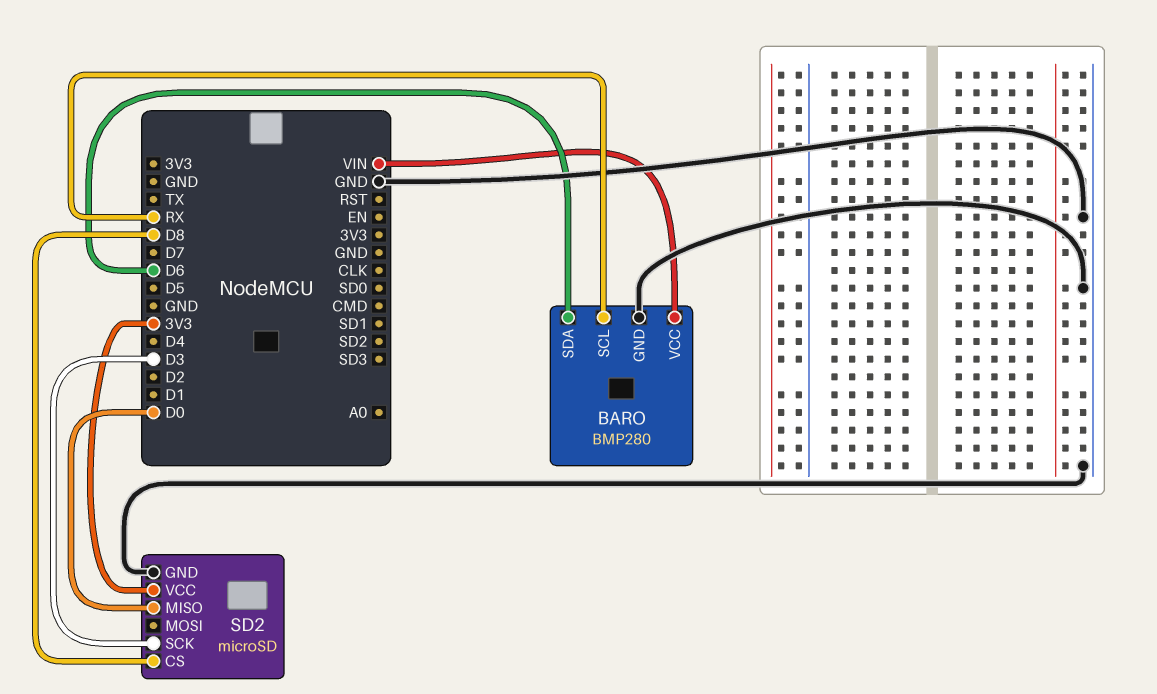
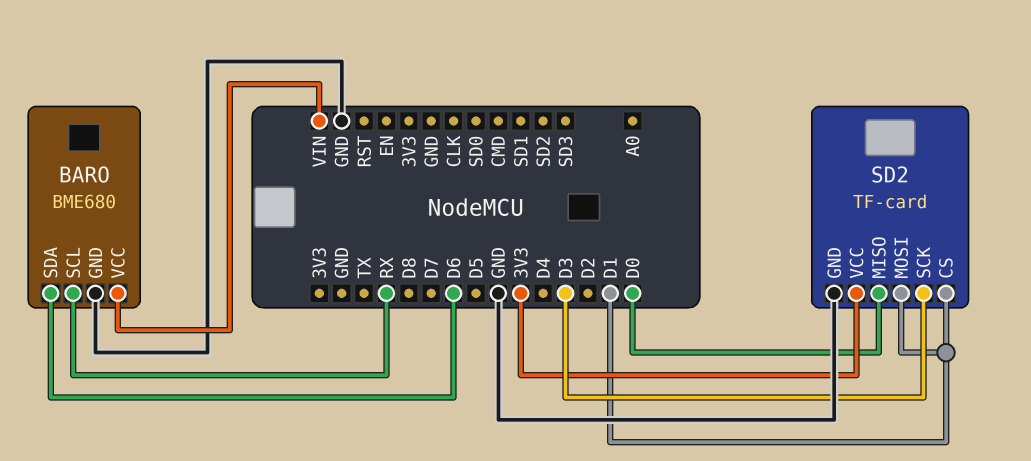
BARO: BMP280 -> BME680
SD2: microSD -> TF-card
SD2 pin CS: D8 -> D1
SD2 pin MOSI: none -> D1

